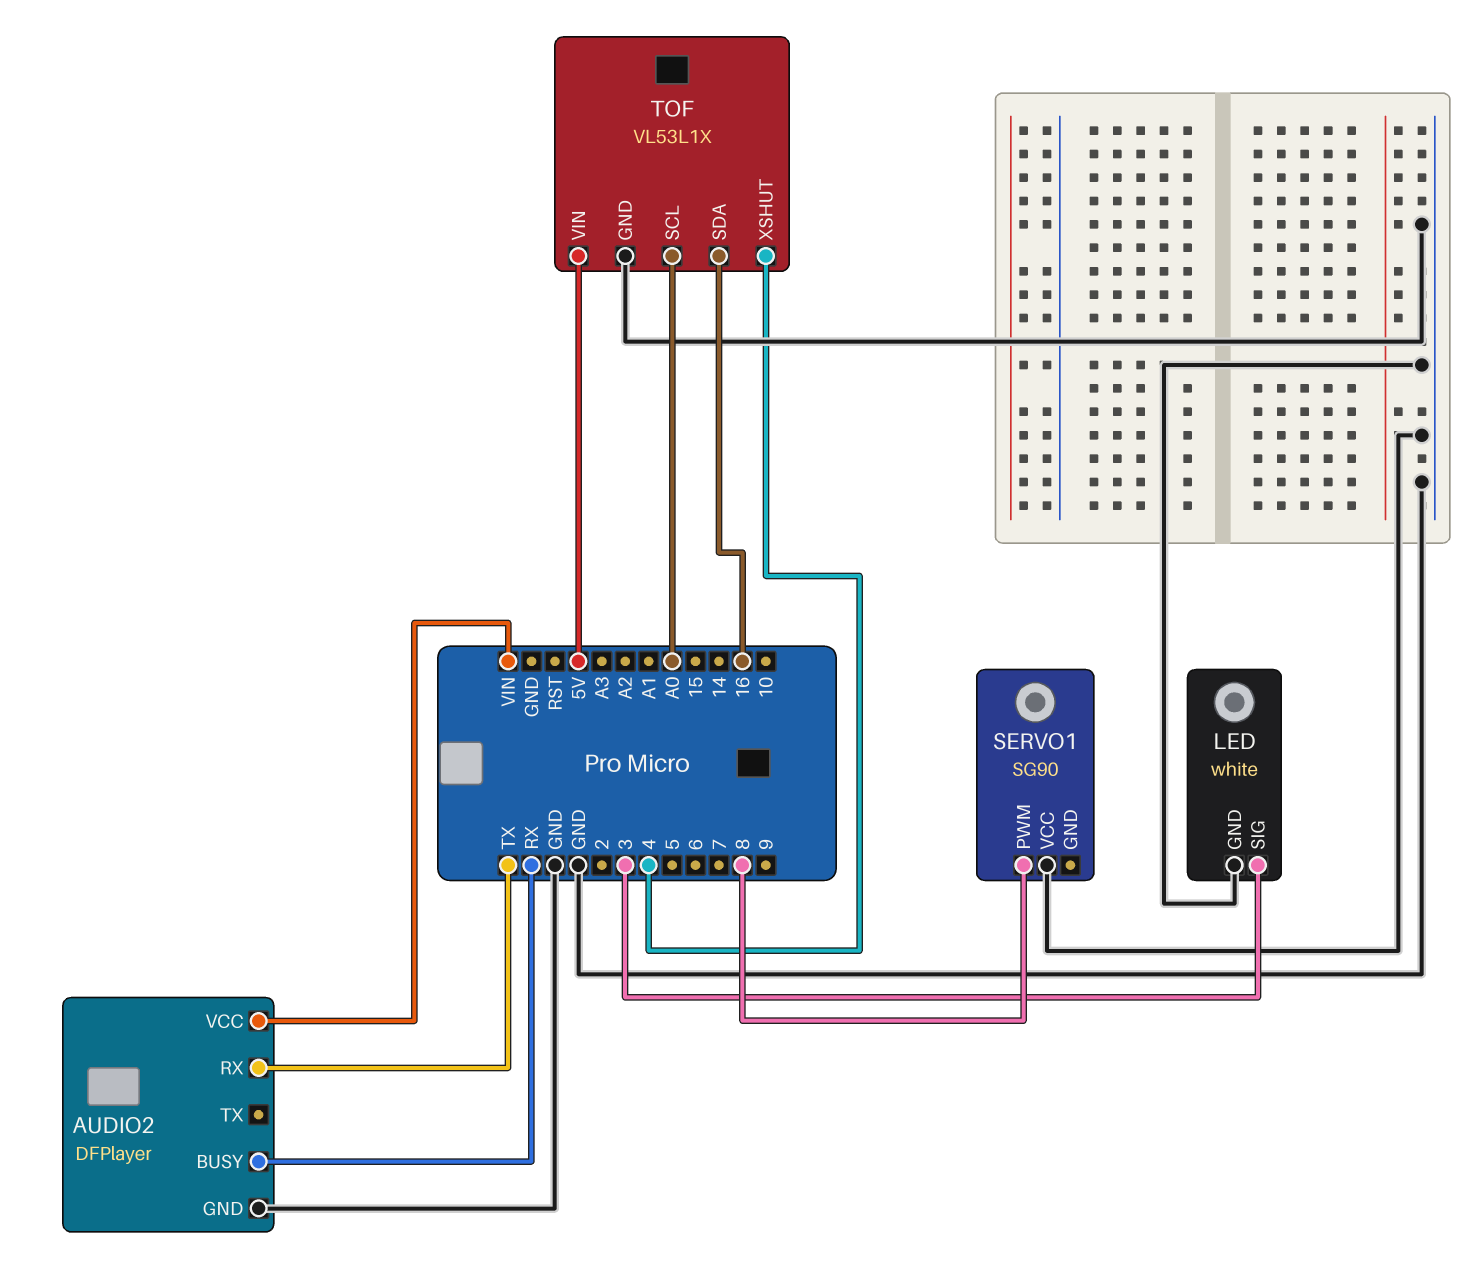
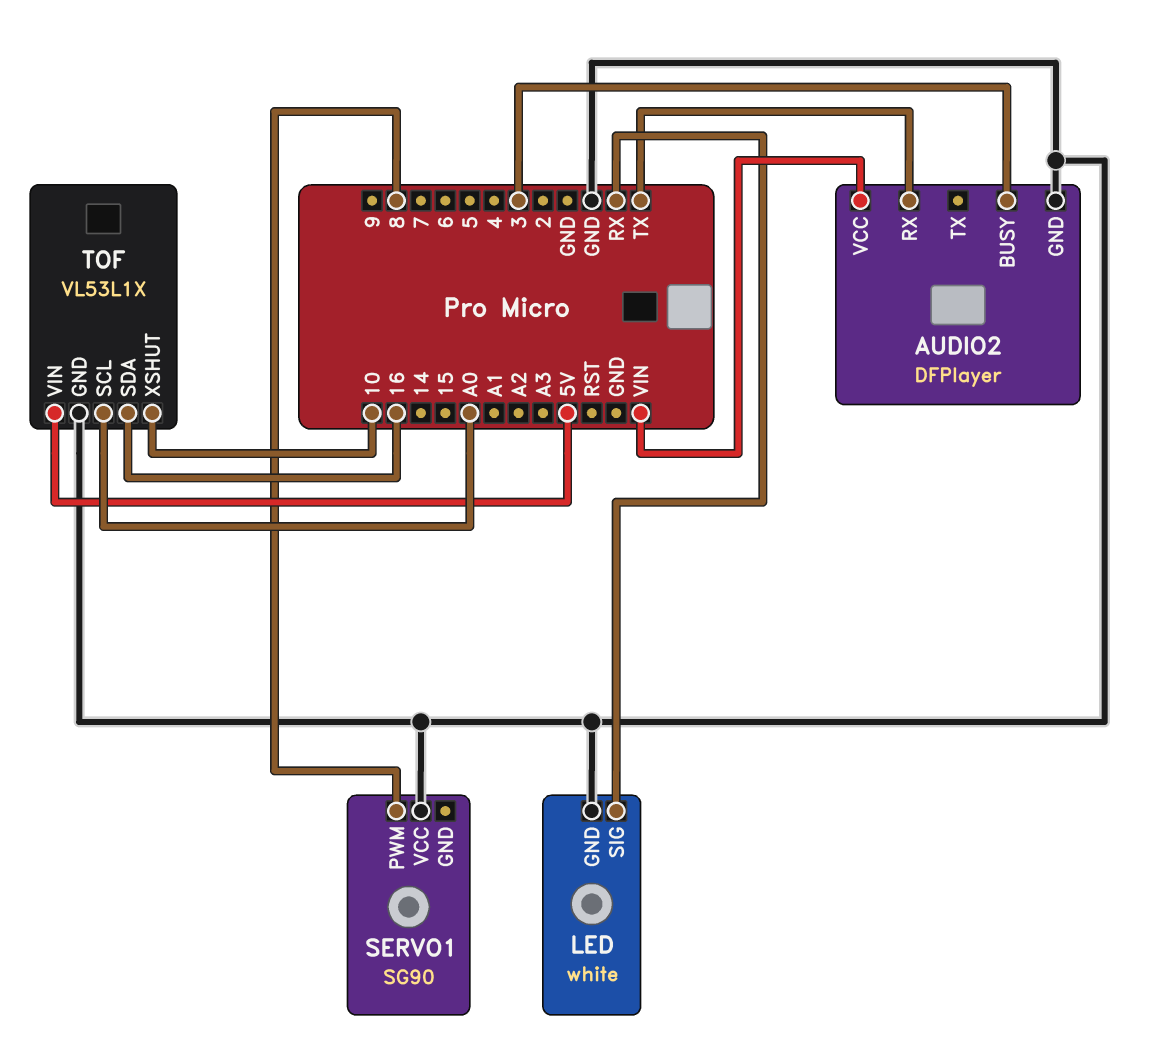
AUDIO2 pin BUSY: RX -> 3
LED pin SIG: 3 -> RX
TOF pin XSHUT: 4 -> 10

